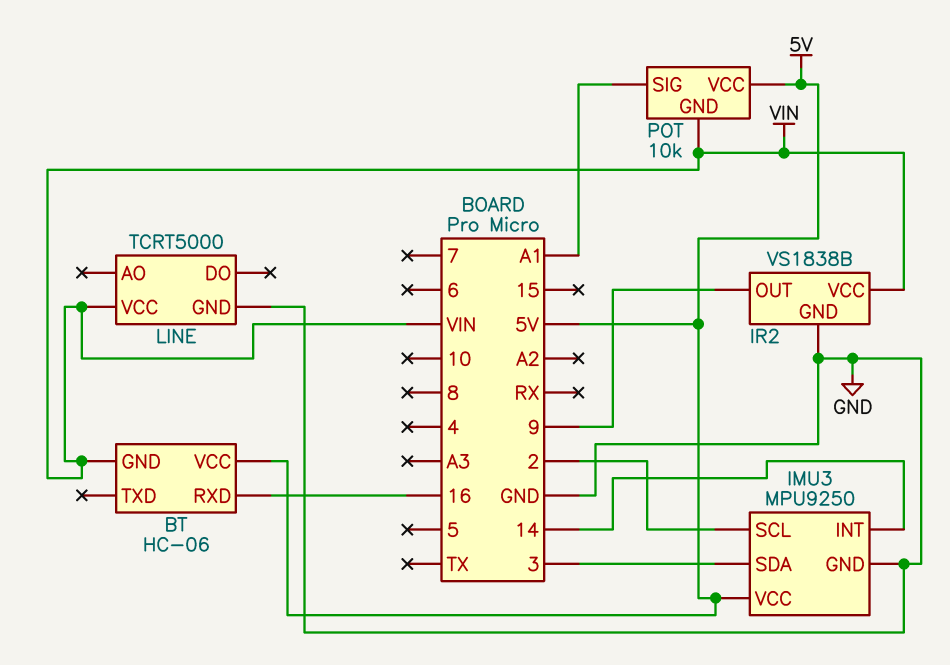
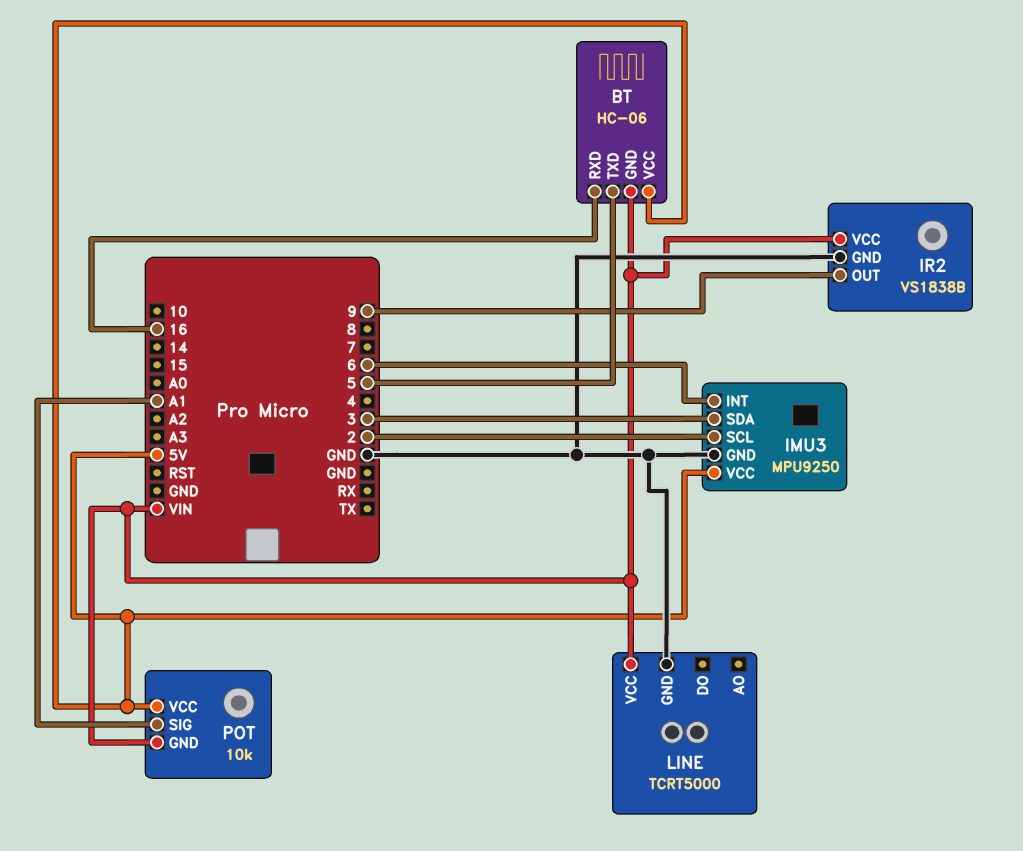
BT pin TXD: none -> 5
IMU3 pin INT: 14 -> 6

